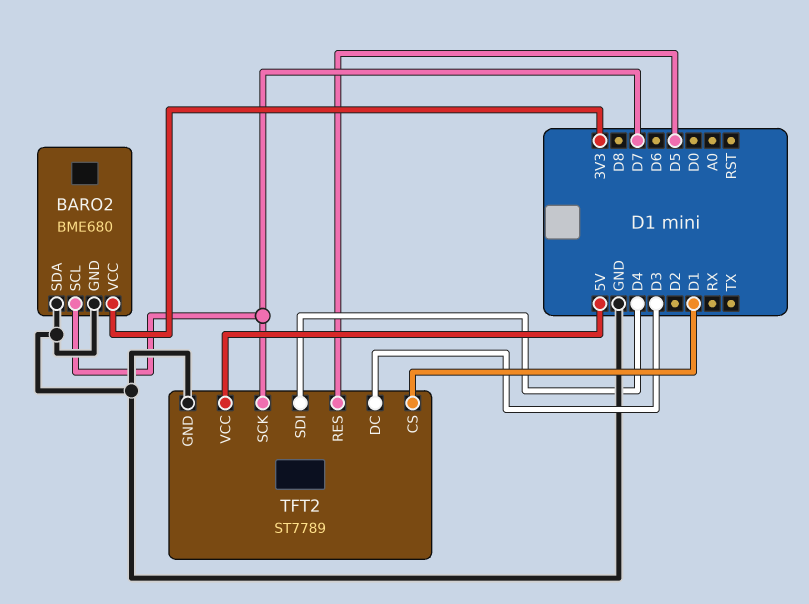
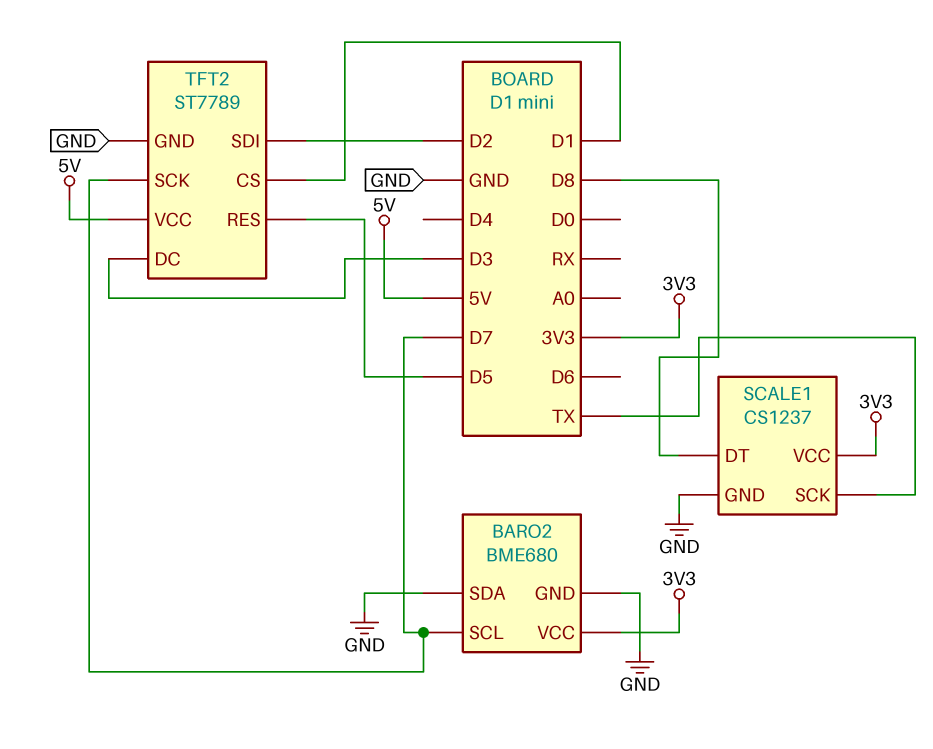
SCALE1: none -> CS1237
SCALE1 pin DT: none -> D8
SCALE1 pin GND: none -> GND
SCALE1 pin SCK: none -> TX
SCALE1 pin VCC: none -> 3V3
TFT2 pin SDI: D4 -> D2

